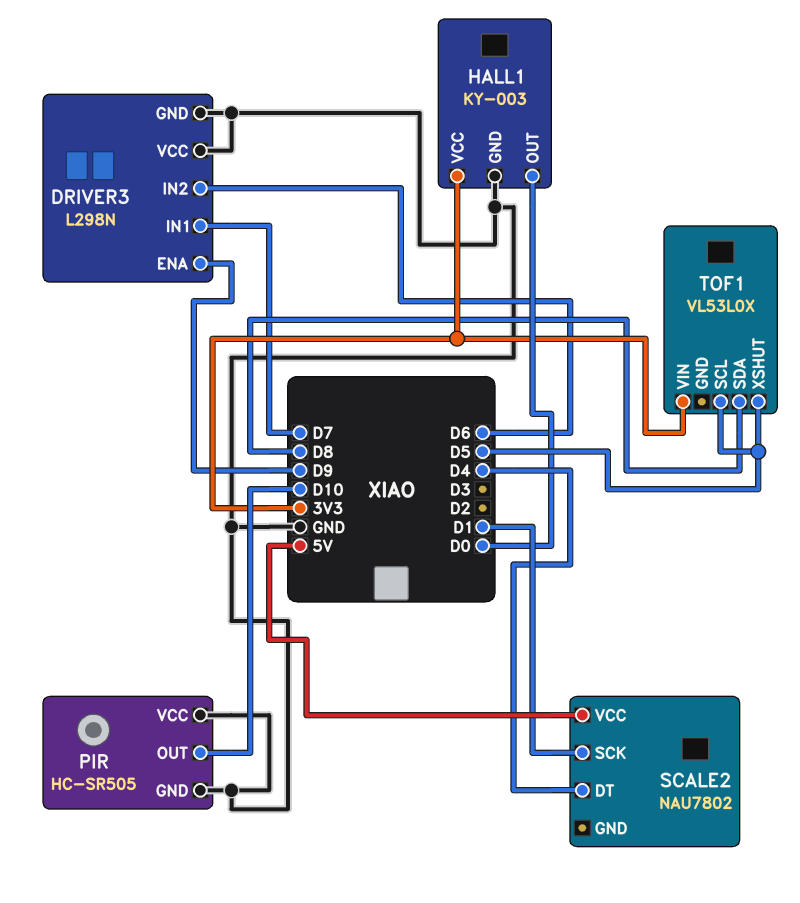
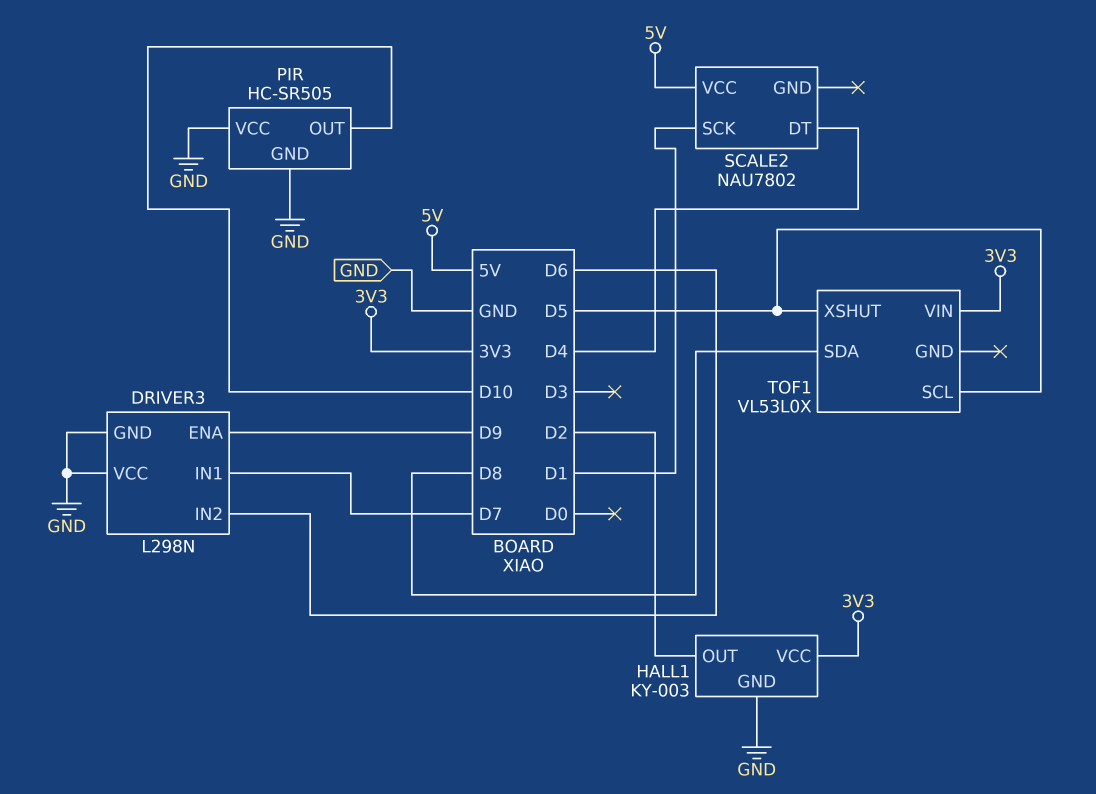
HALL1 pin OUT: D0 -> D2

